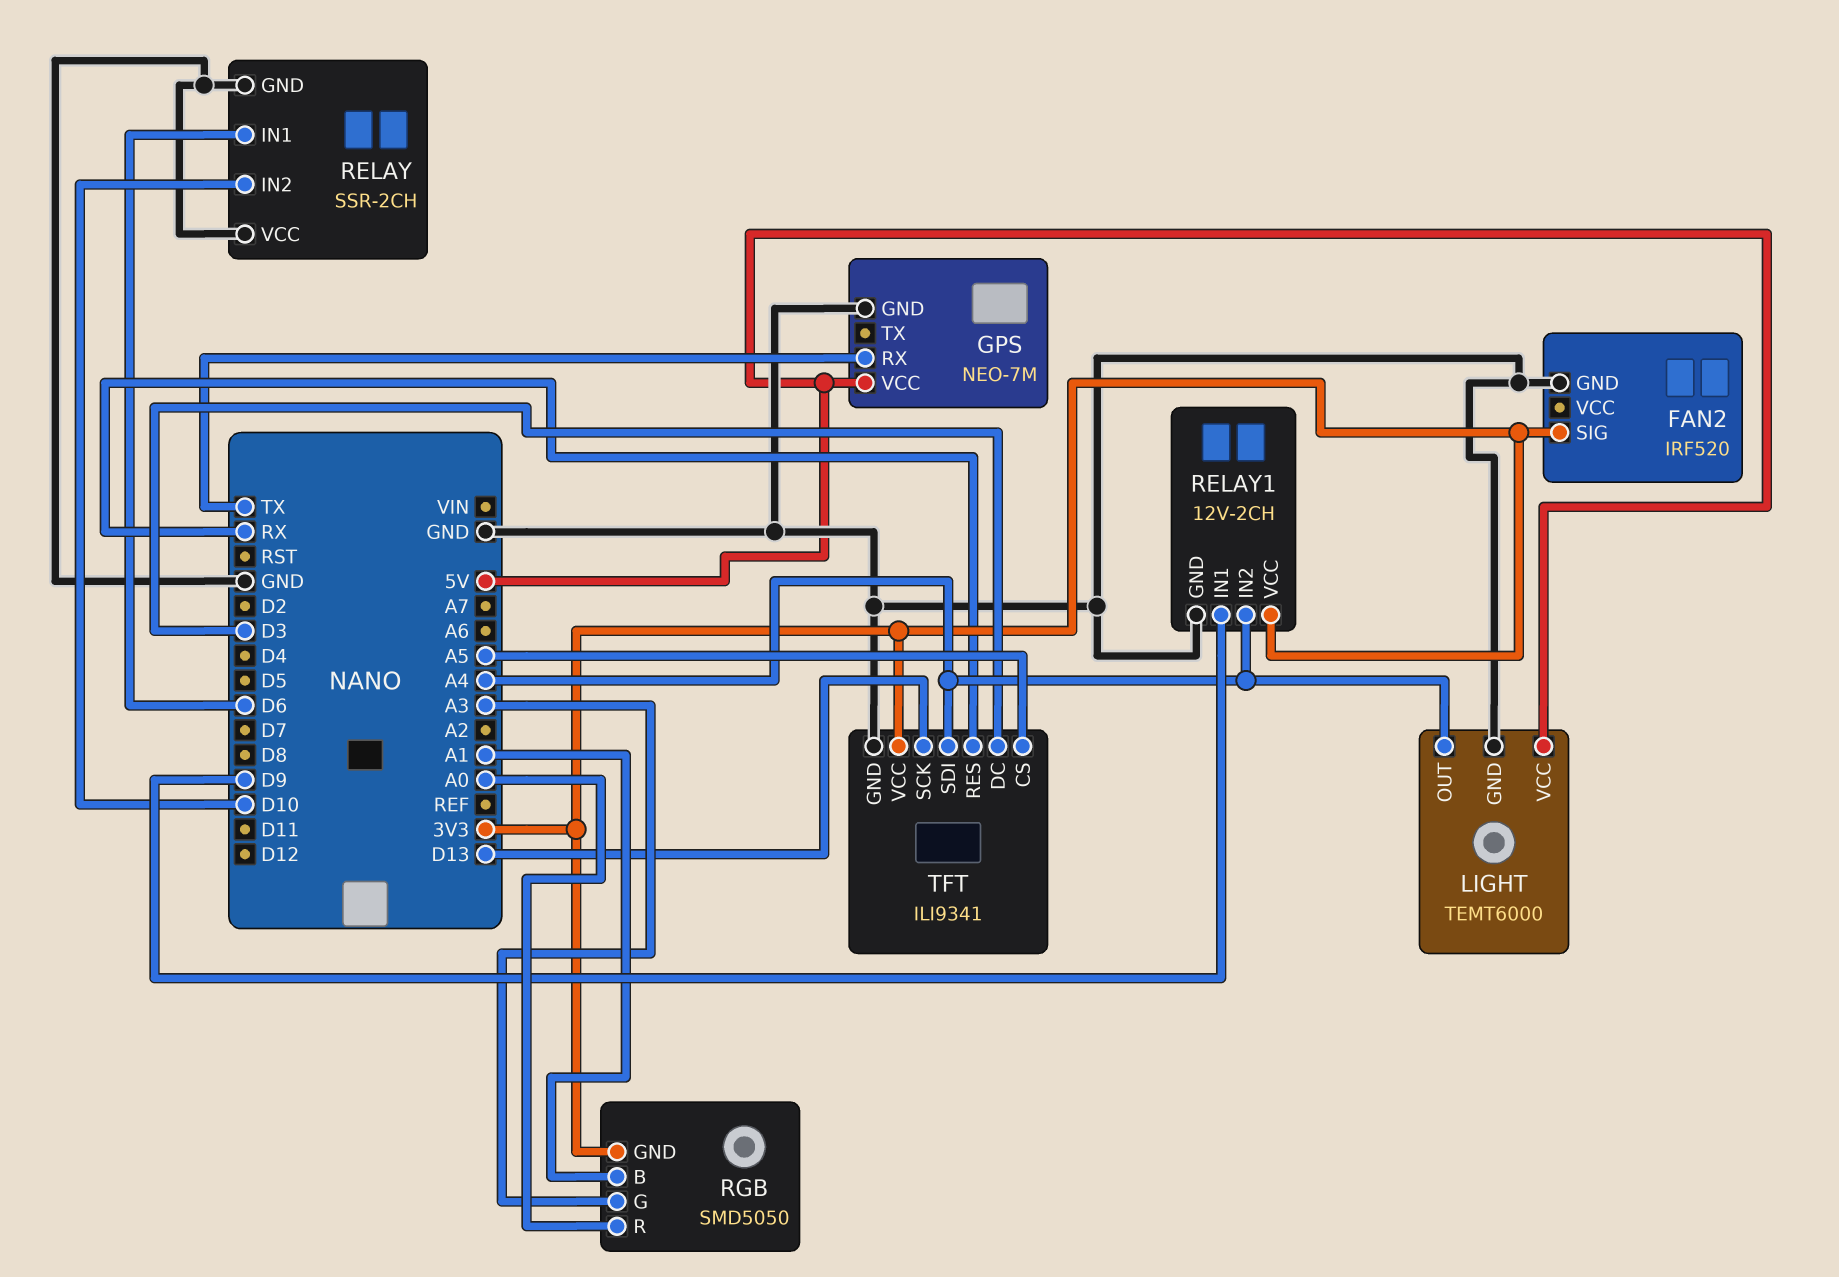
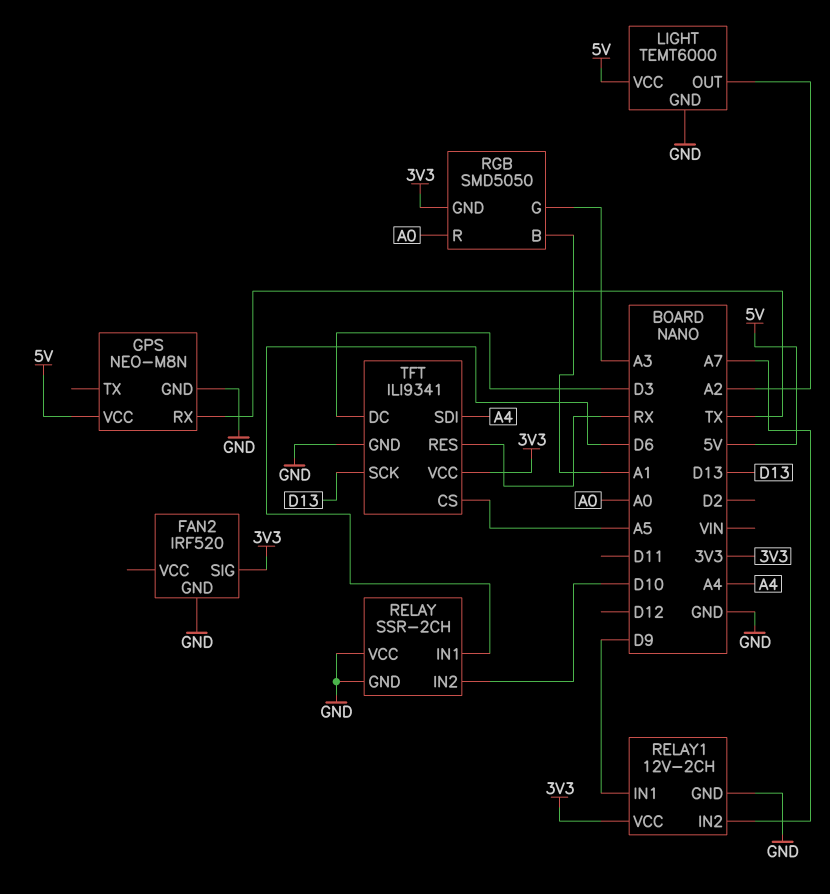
GPS: NEO-7M -> NEO-M8N
LIGHT pin OUT: A4 -> A2
RELAY1 pin IN2: A4 -> A7

